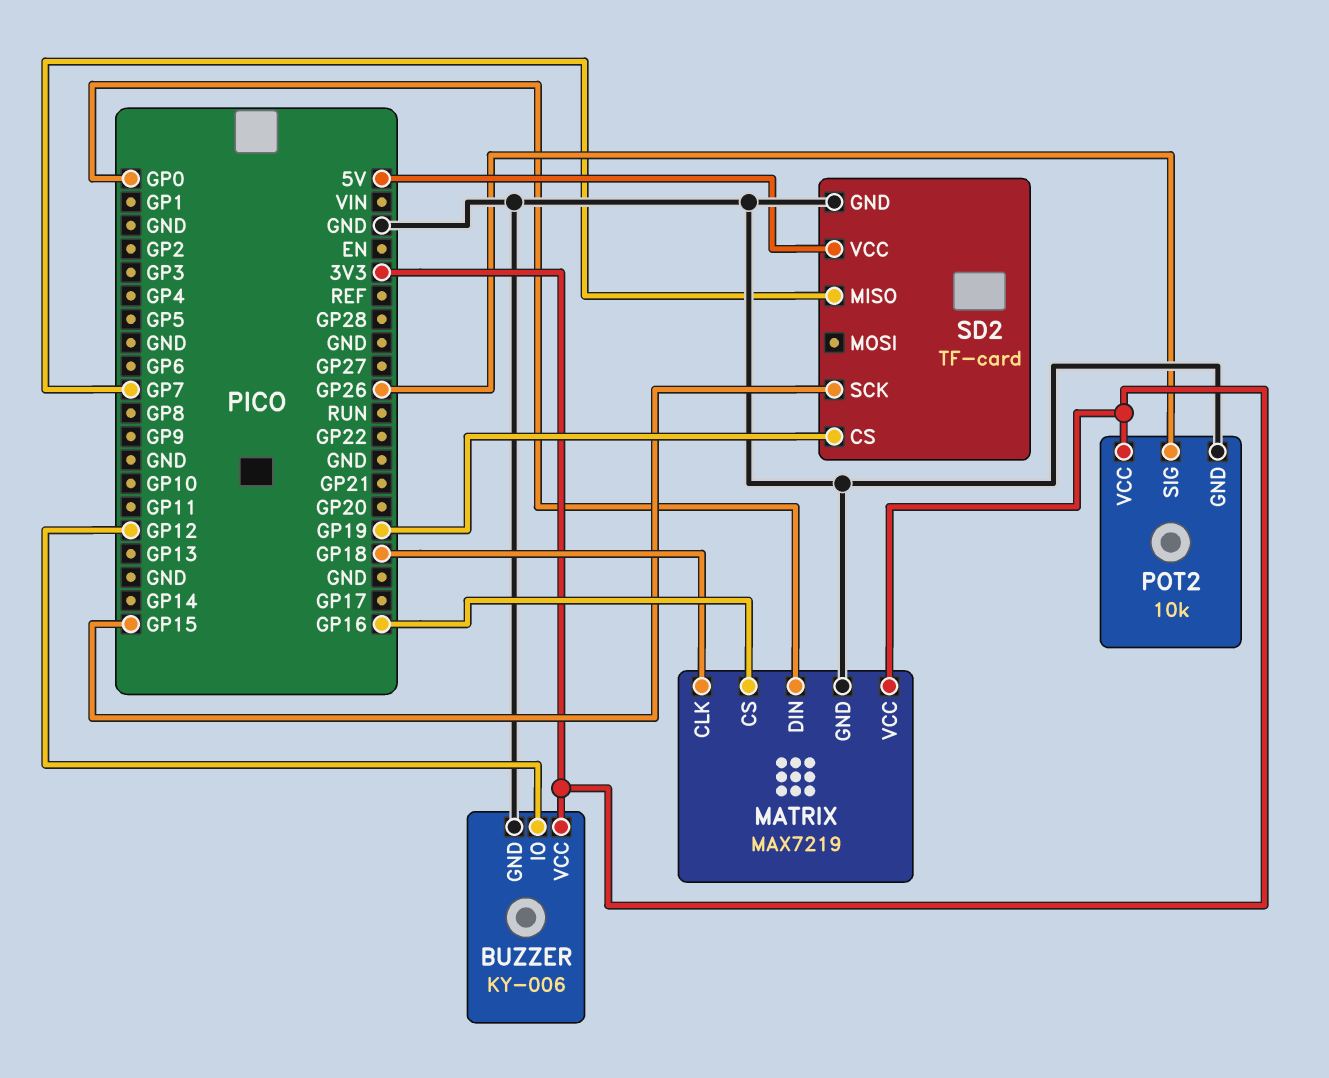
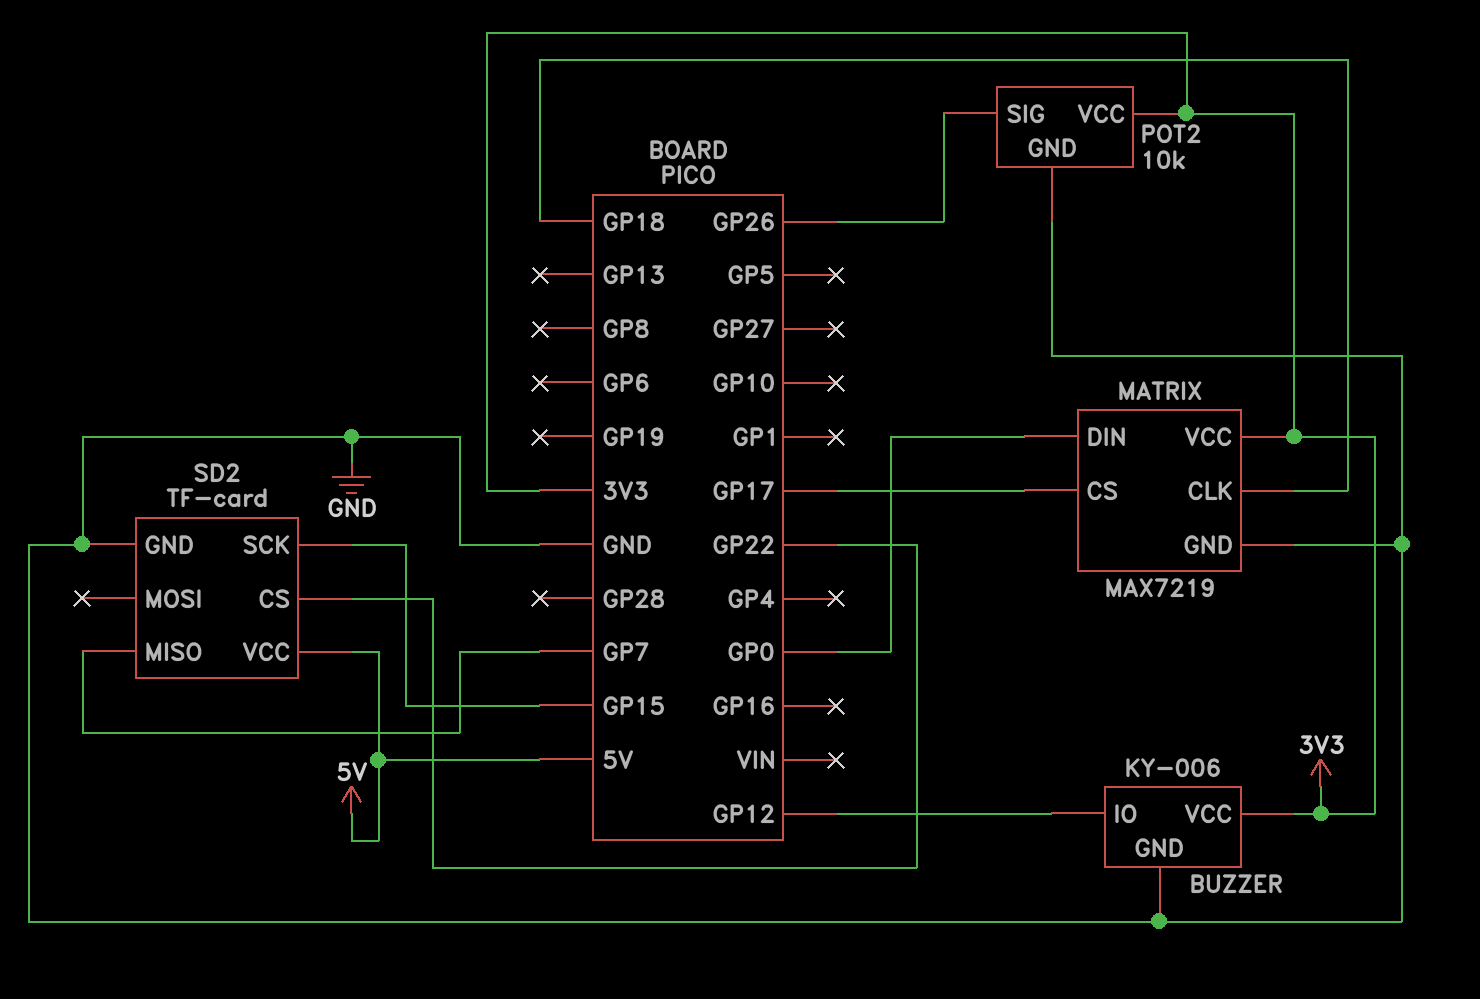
MATRIX pin CS: GP16 -> GP17
SD2 pin CS: GP19 -> GP22

